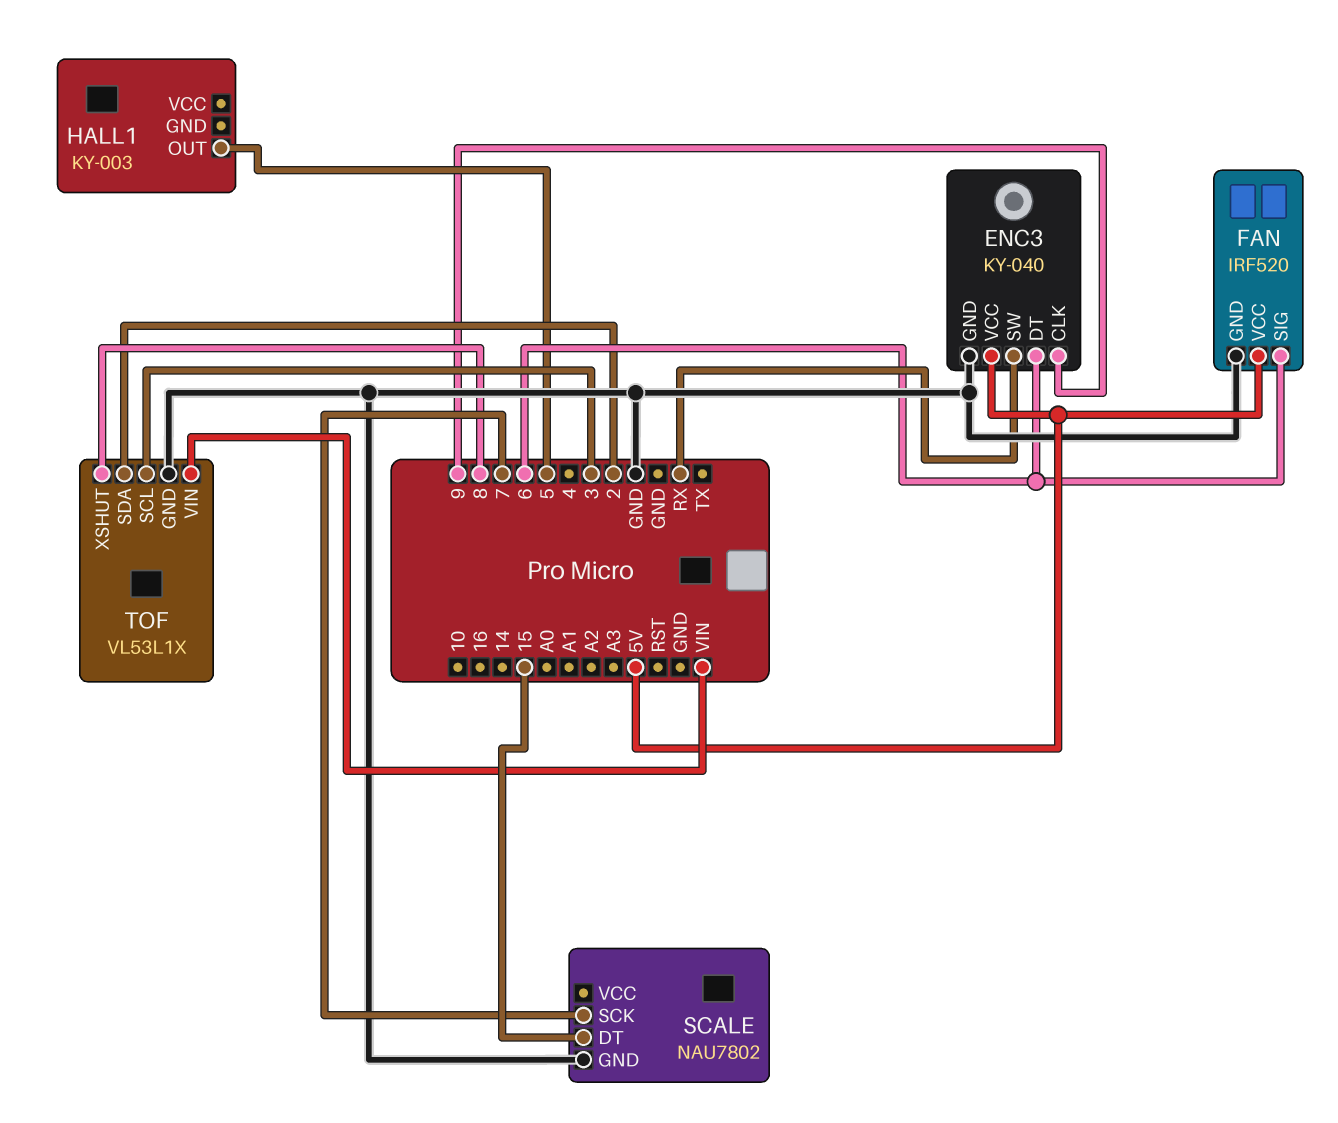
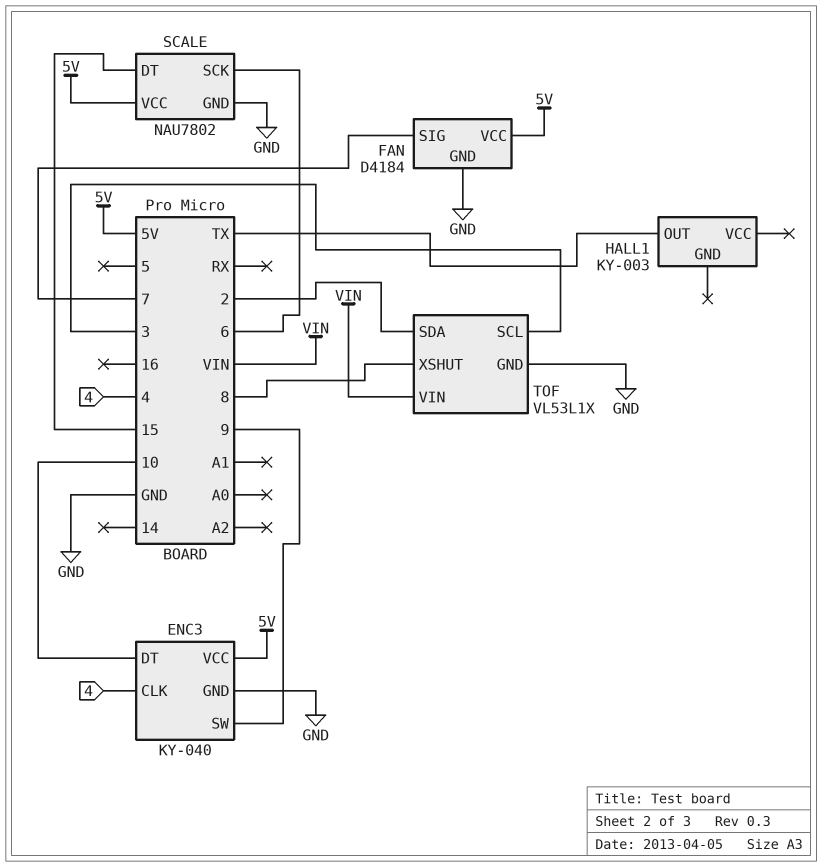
ENC3 pin CLK: 9 -> 4
ENC3 pin DT: 6 -> 10
ENC3 pin SW: RX -> 9
FAN: IRF520 -> D4184
FAN pin SIG: 6 -> 7
HALL1 pin OUT: 5 -> TX
SCALE pin SCK: 7 -> 6
SCALE pin VCC: none -> 5V

